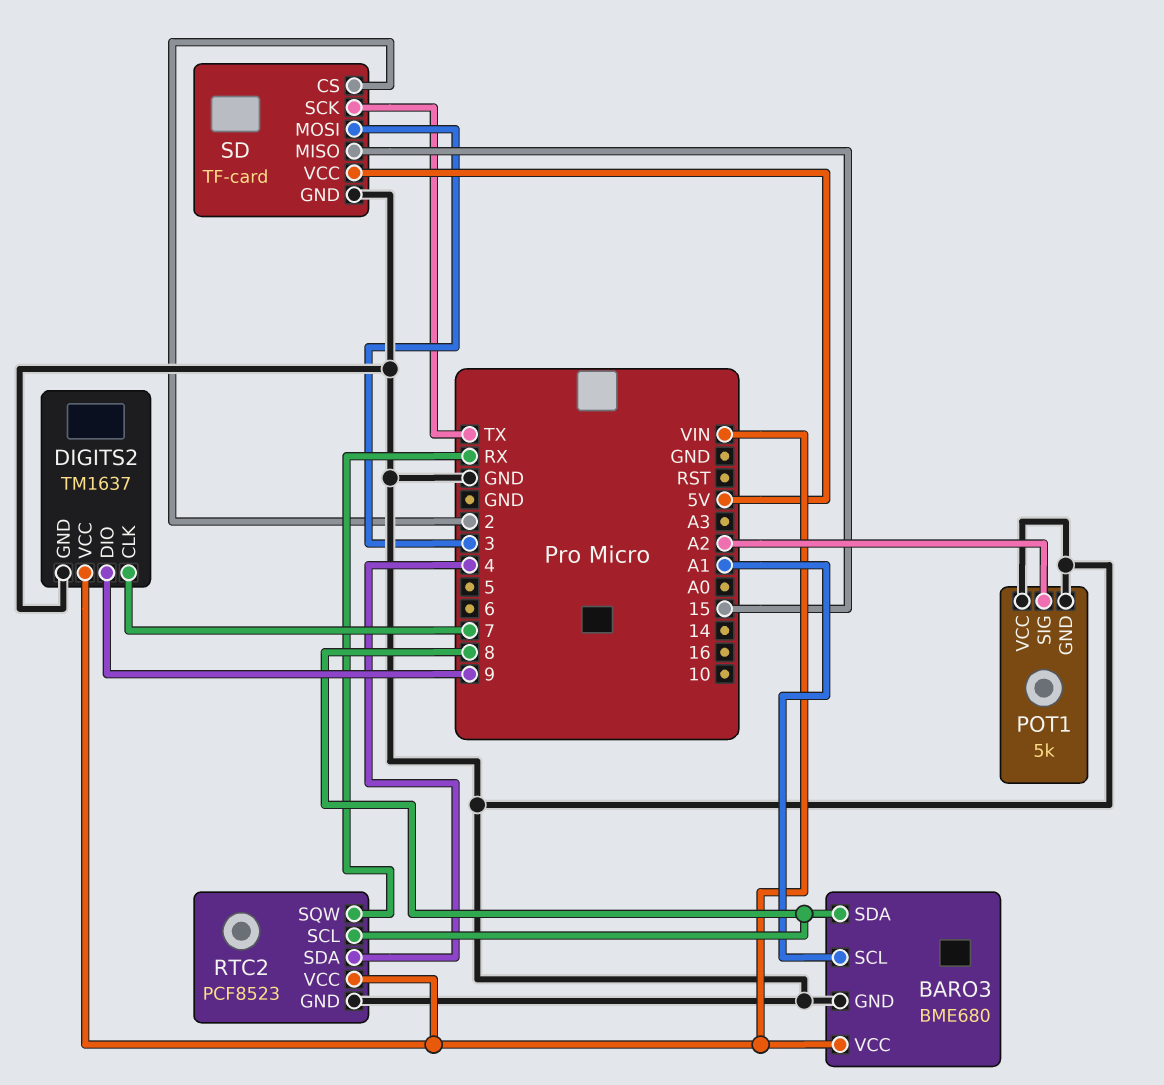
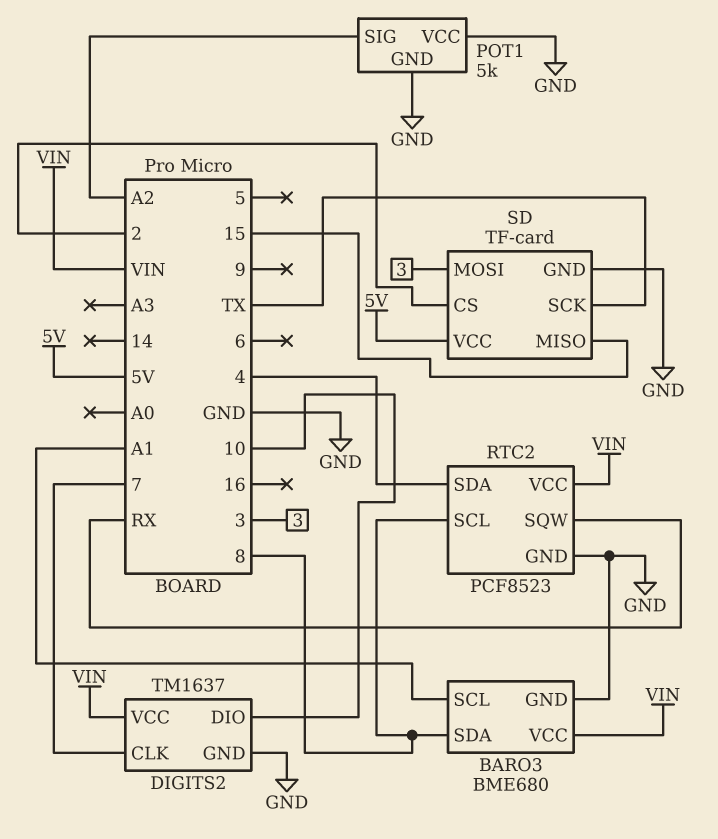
DIGITS2 pin DIO: 9 -> 10

